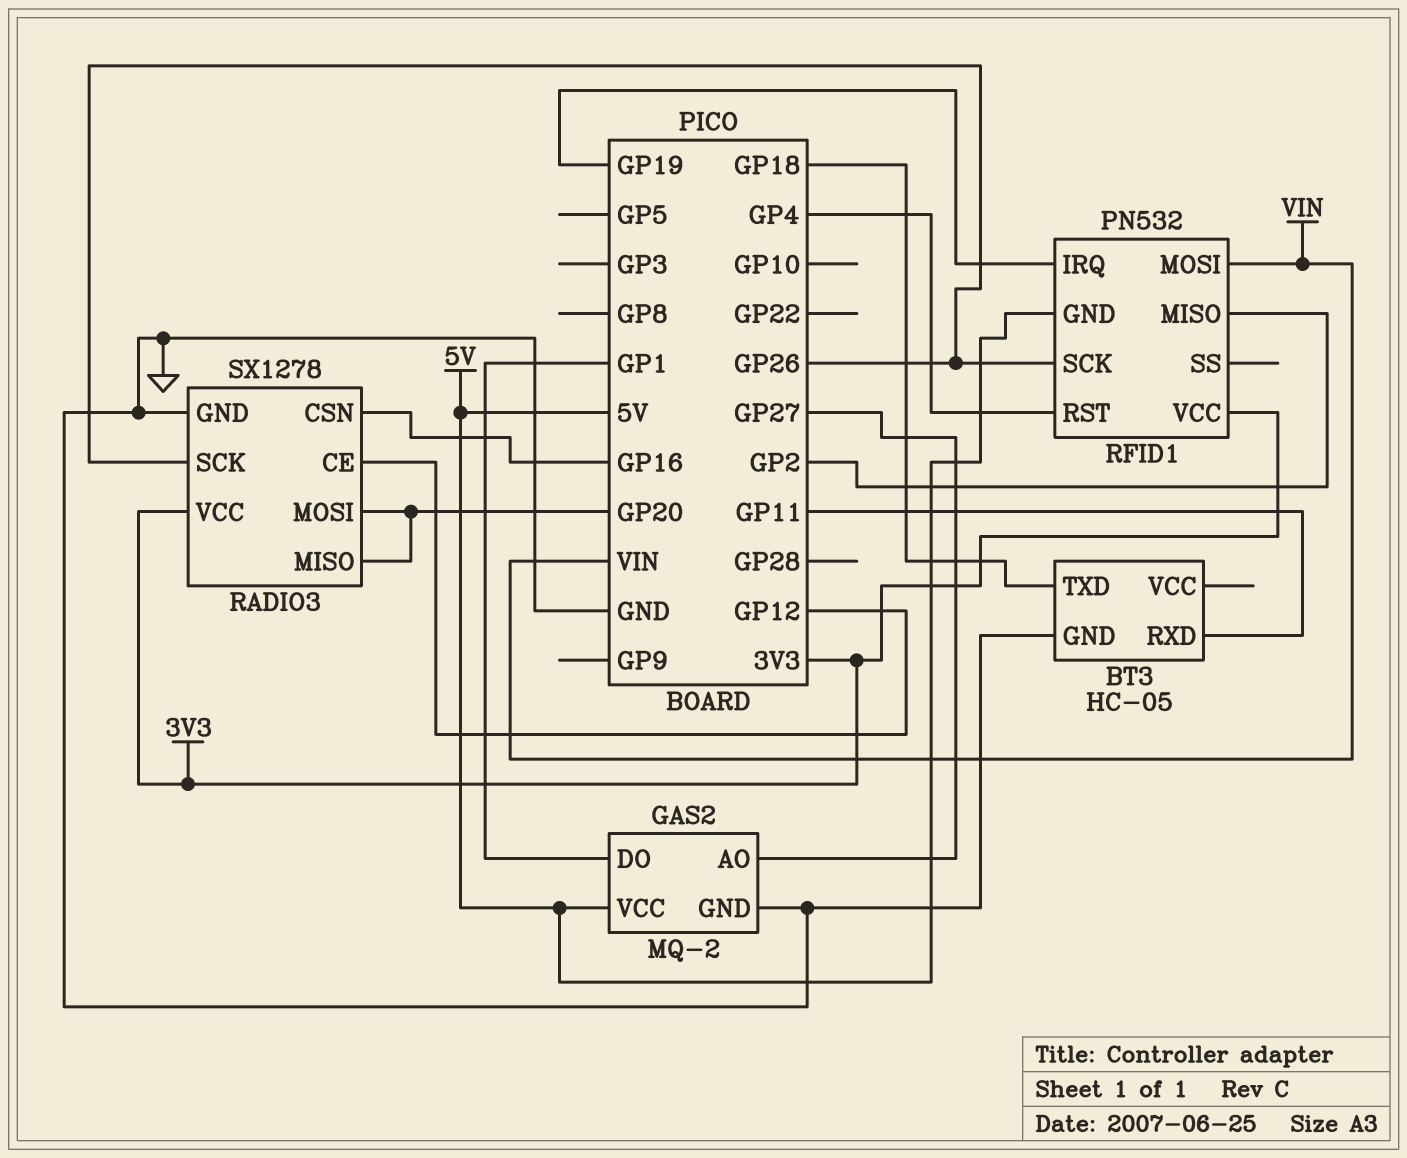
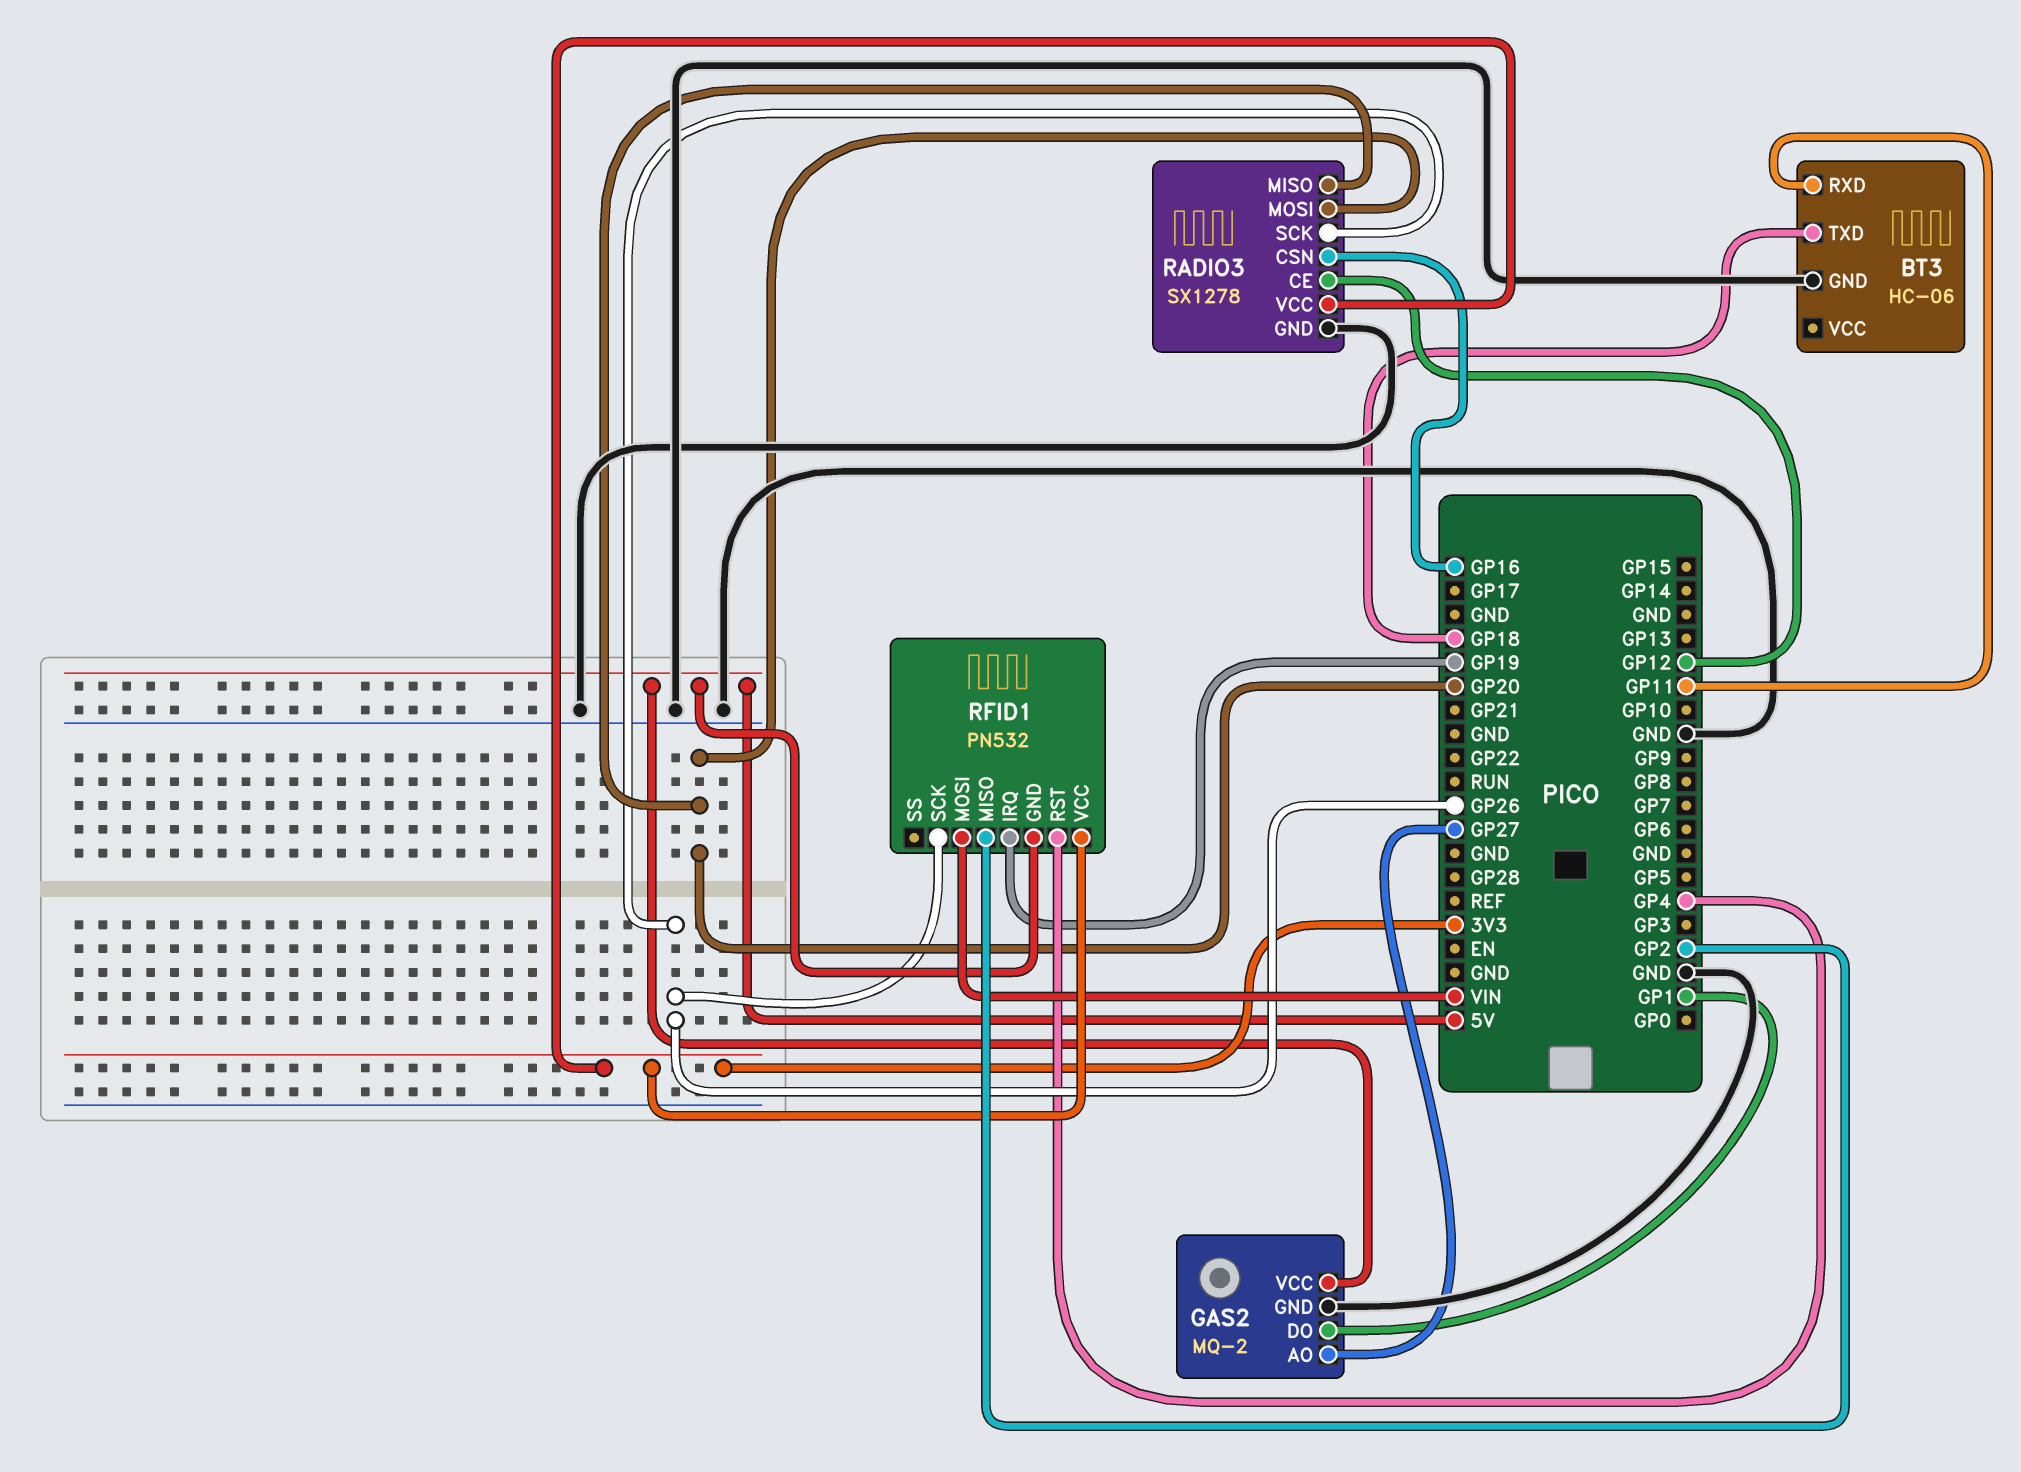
BT3: HC-05 -> HC-06

